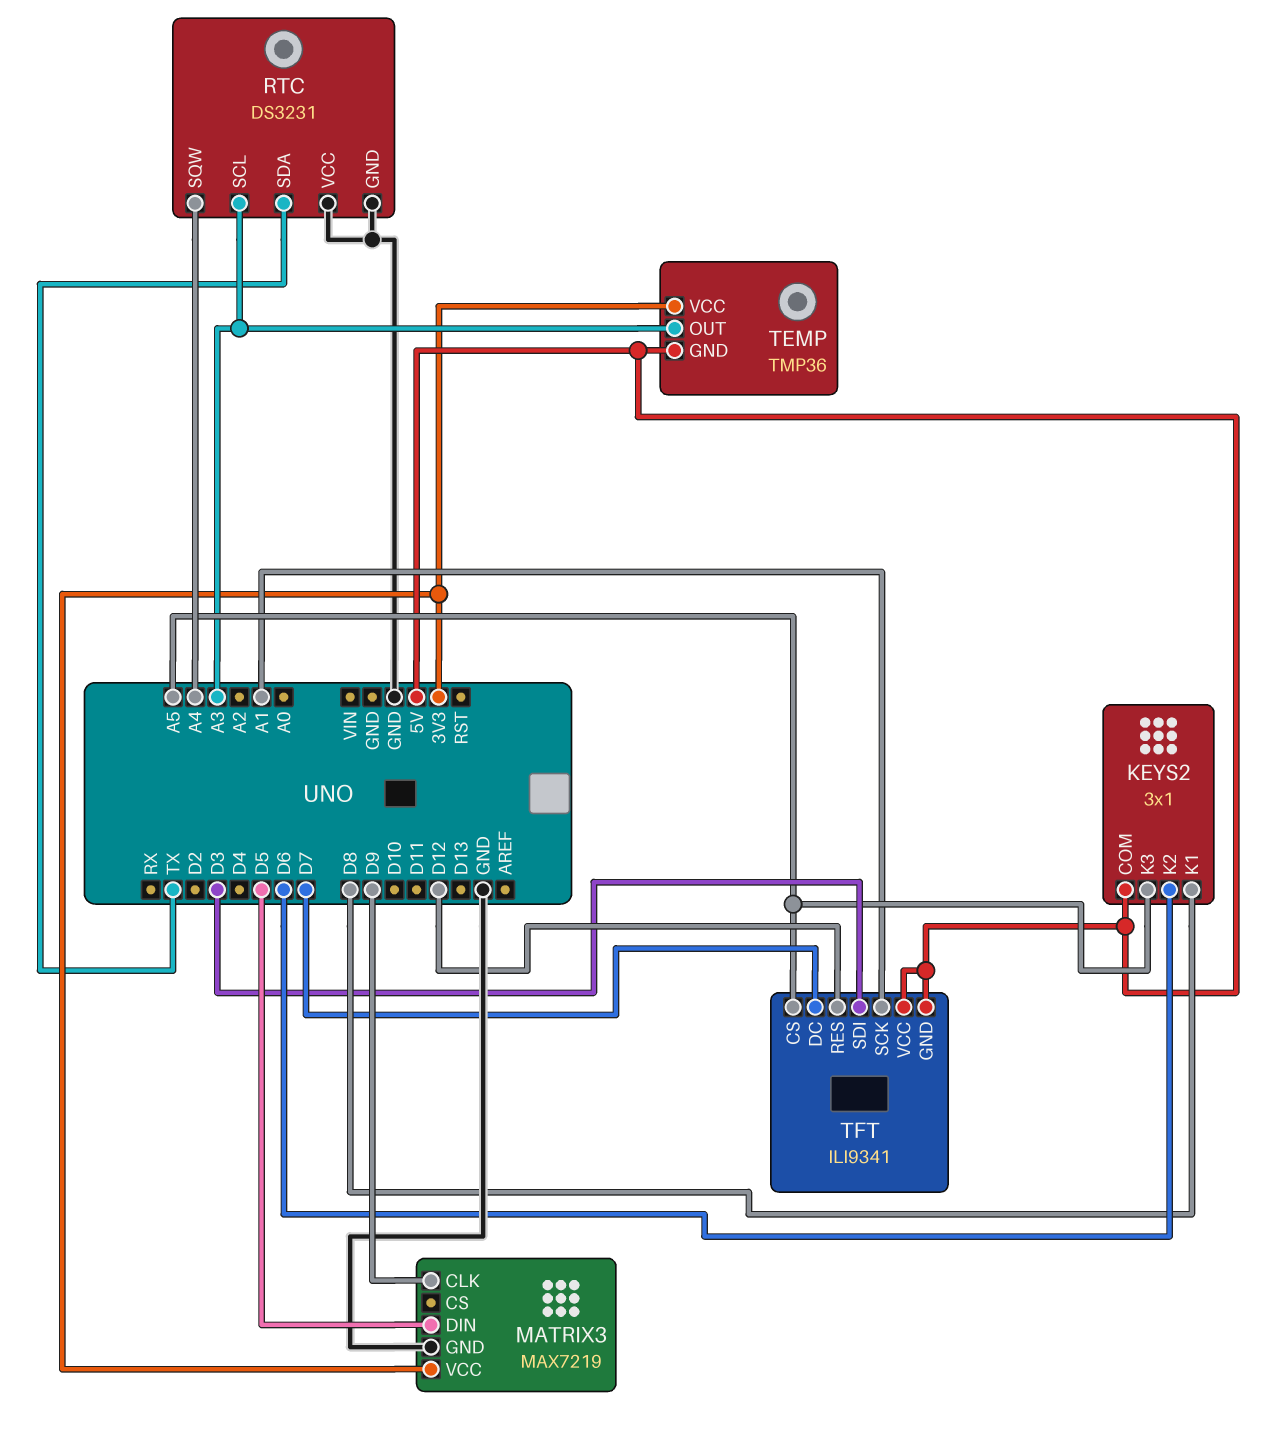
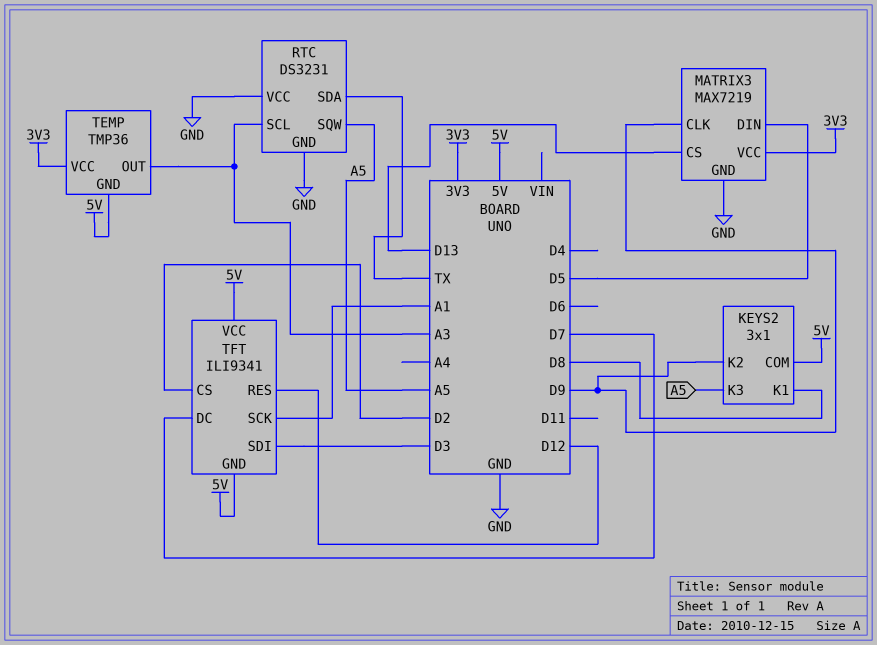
KEYS2 pin K2: D6 -> D9
MATRIX3 pin CS: none -> D13
RTC pin SQW: A4 -> A5
TFT pin CS: A5 -> D2

